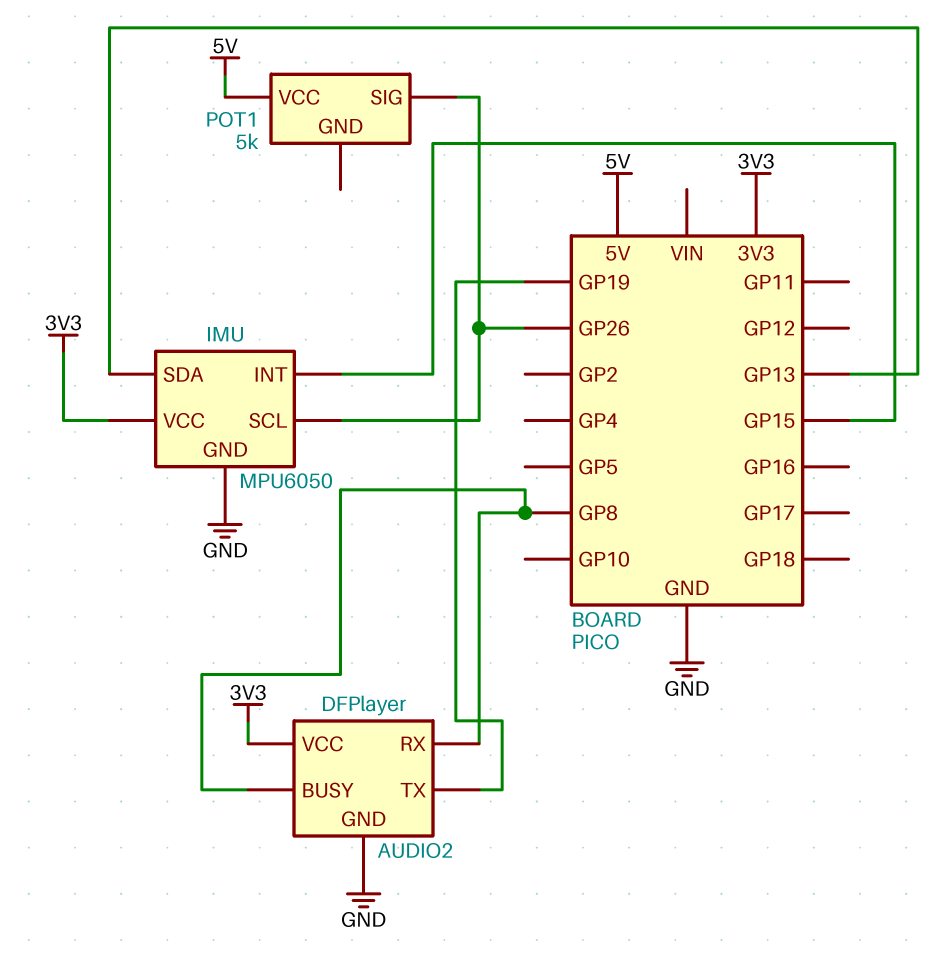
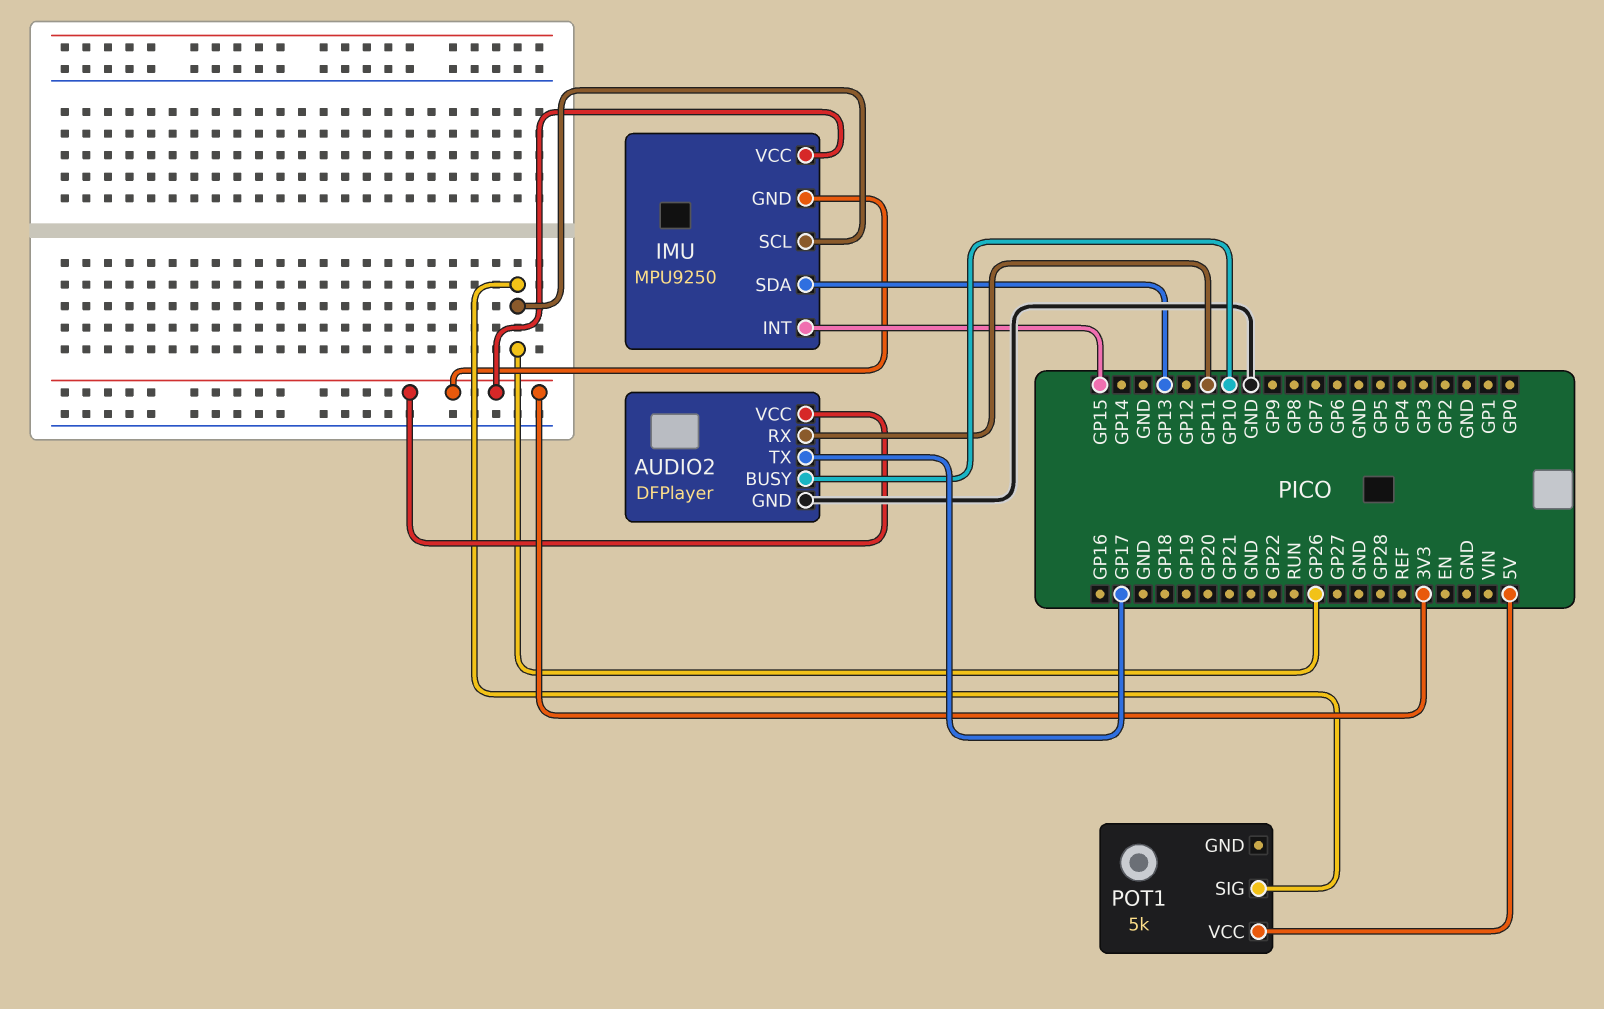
AUDIO2 pin BUSY: GP8 -> GP10
AUDIO2 pin RX: GP8 -> GP11
AUDIO2 pin TX: GP19 -> GP17
IMU: MPU6050 -> MPU9250
IMU pin GND: GND -> 3V3

